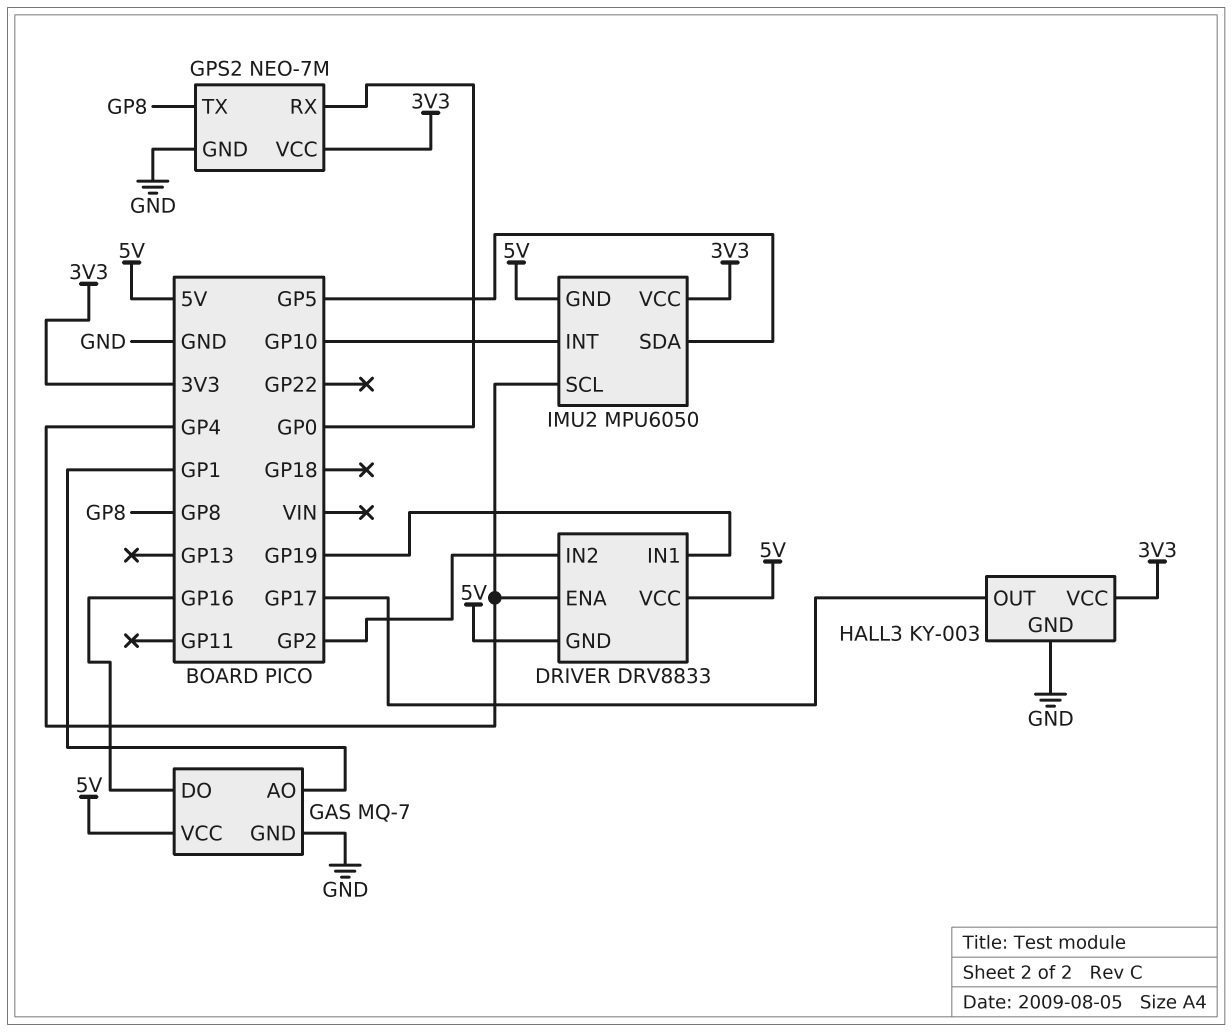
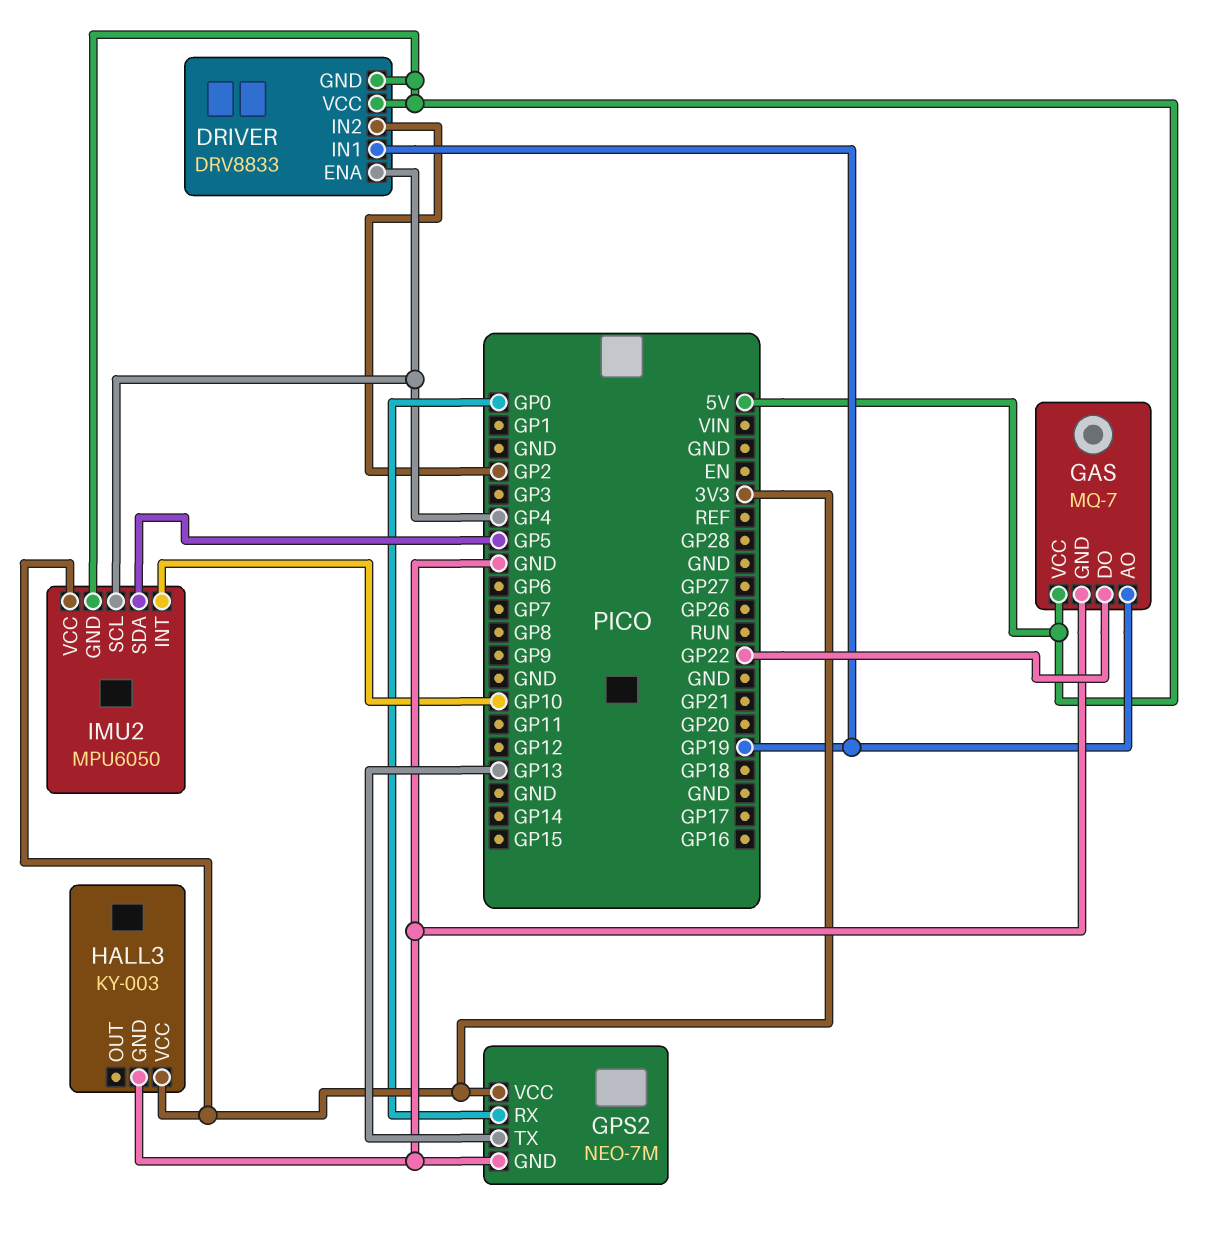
GAS pin AO: GP1 -> GP19
GAS pin DO: GP16 -> GP22
GPS2 pin TX: GP8 -> GP13
HALL3 pin OUT: GP17 -> none

